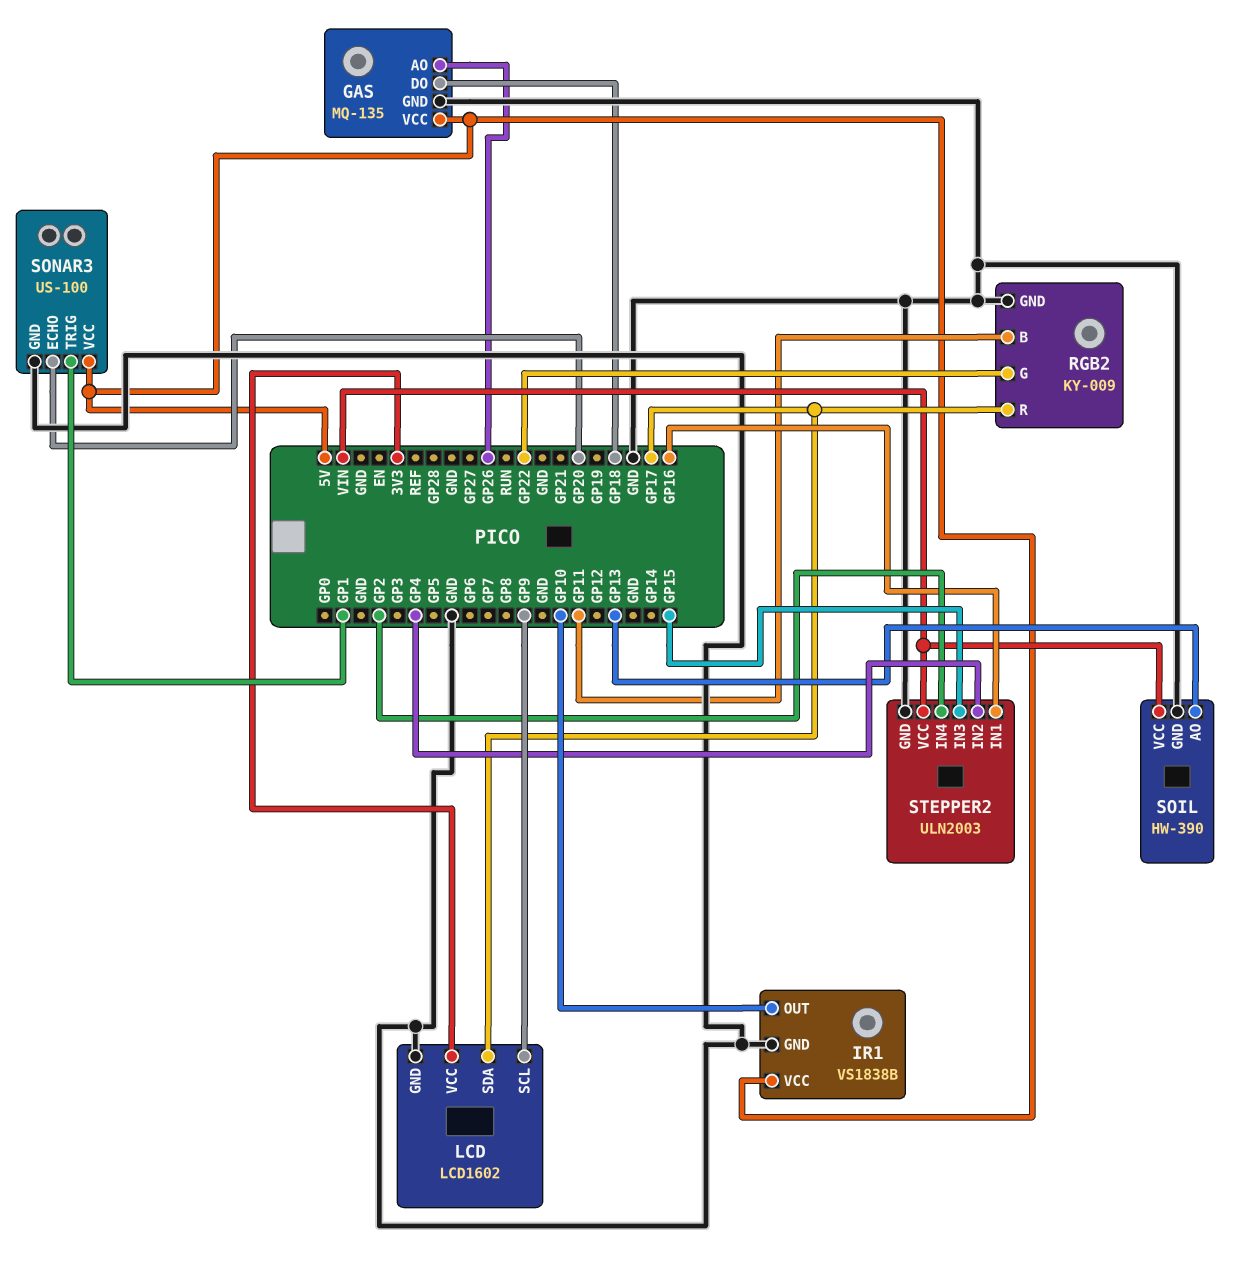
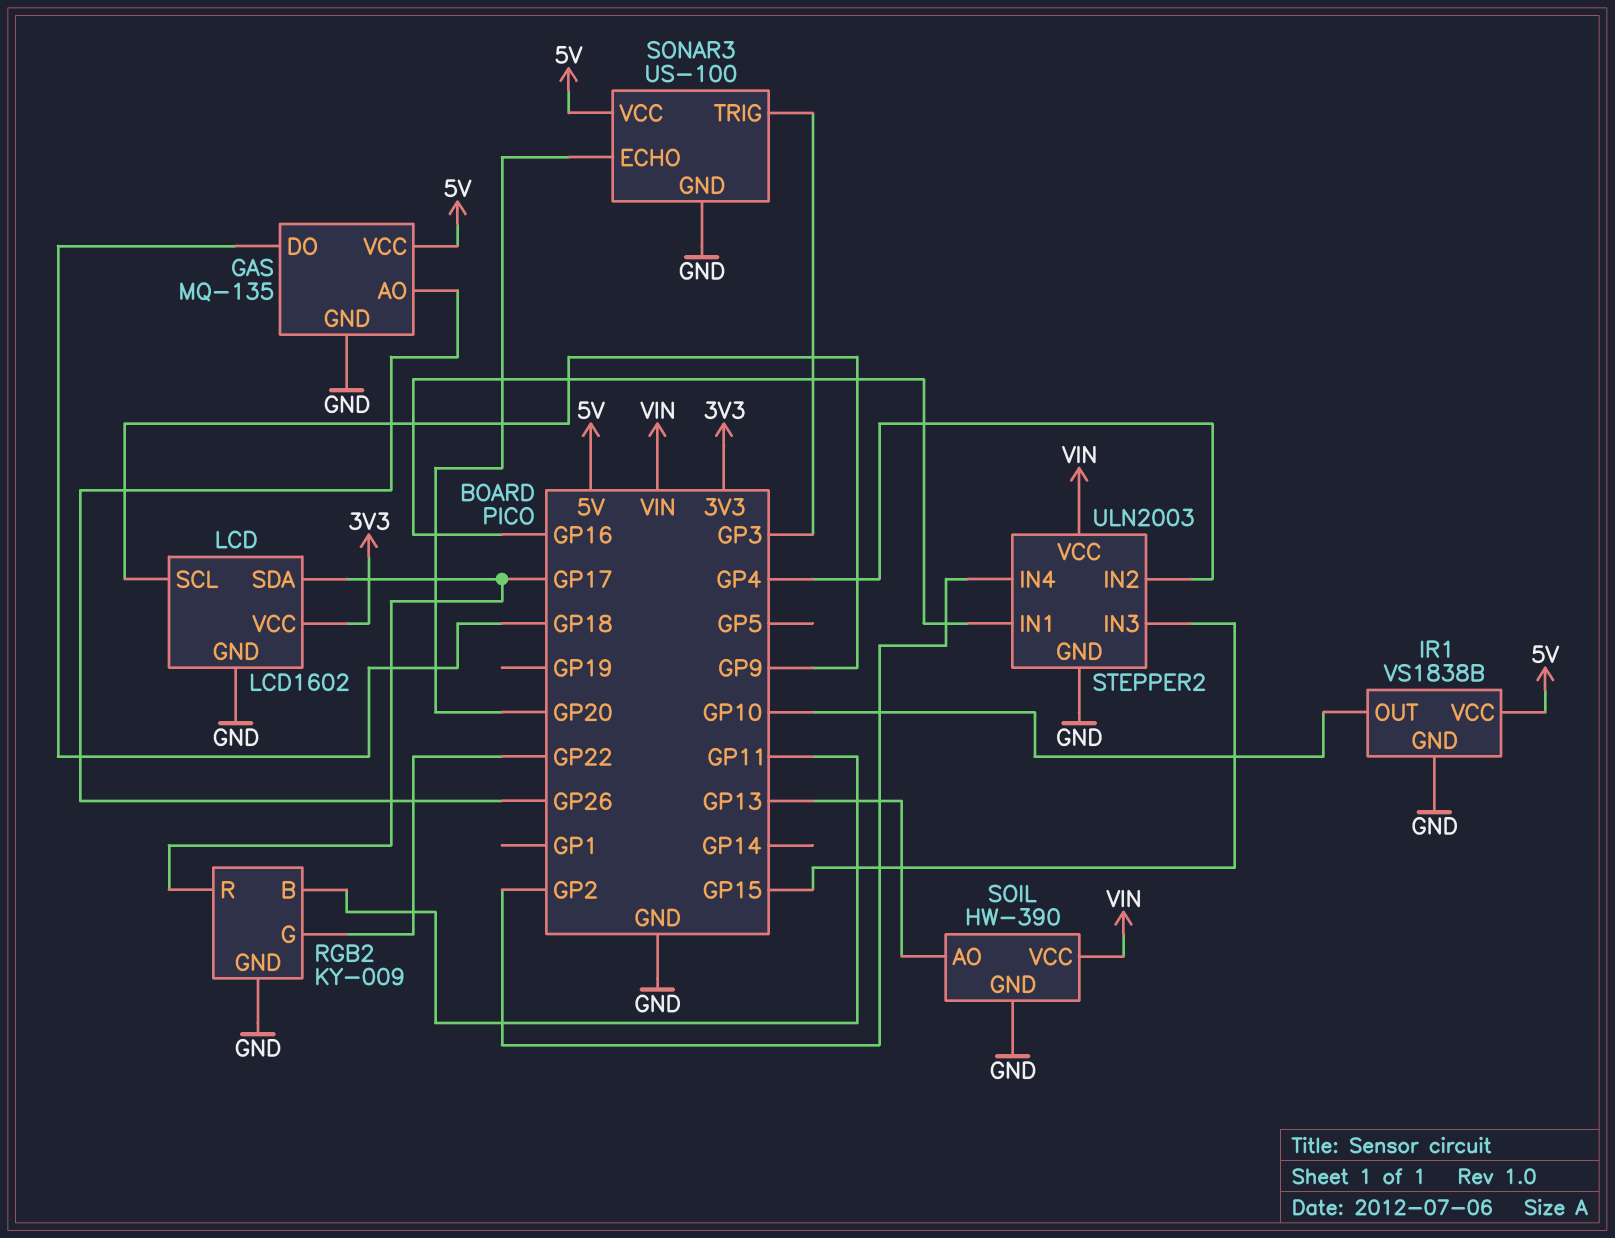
SONAR3 pin TRIG: GP1 -> GP3

